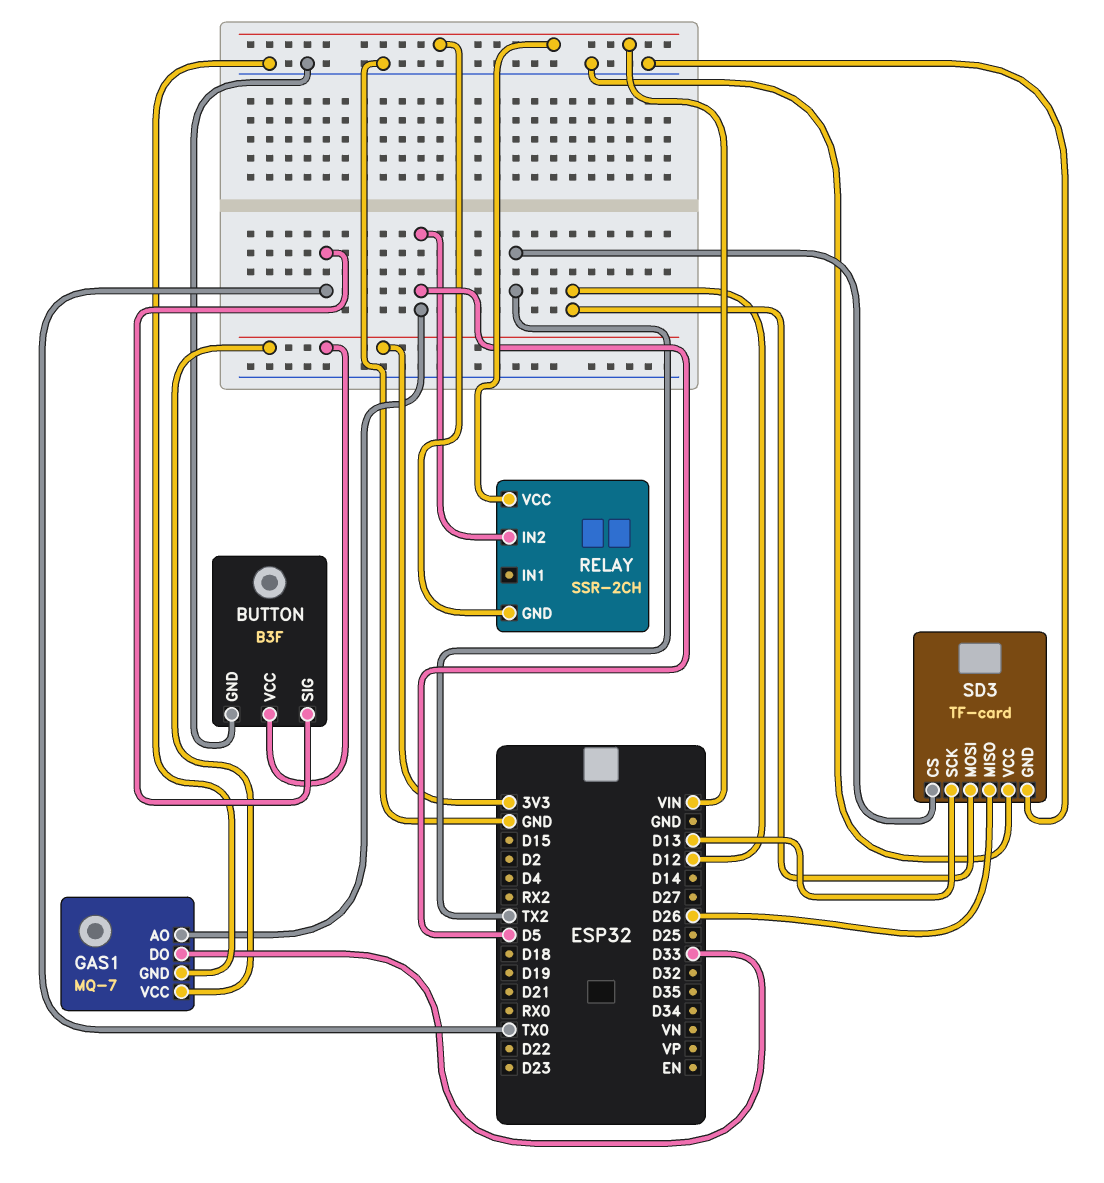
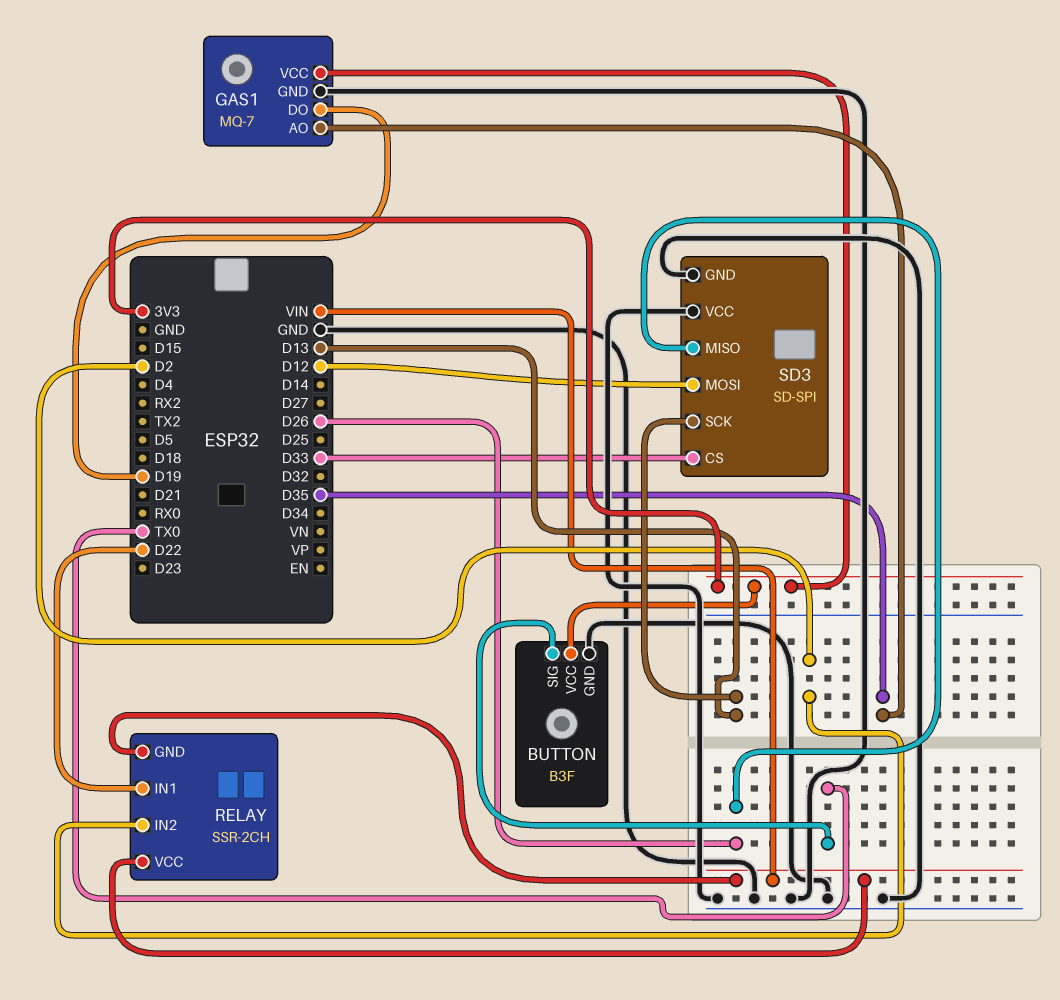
GAS1 pin AO: D5 -> D35
GAS1 pin DO: D33 -> D19
RELAY pin IN1: none -> D22
RELAY pin IN2: D5 -> D2
SD3: TF-card -> SD-SPI
SD3 pin CS: TX2 -> D33

